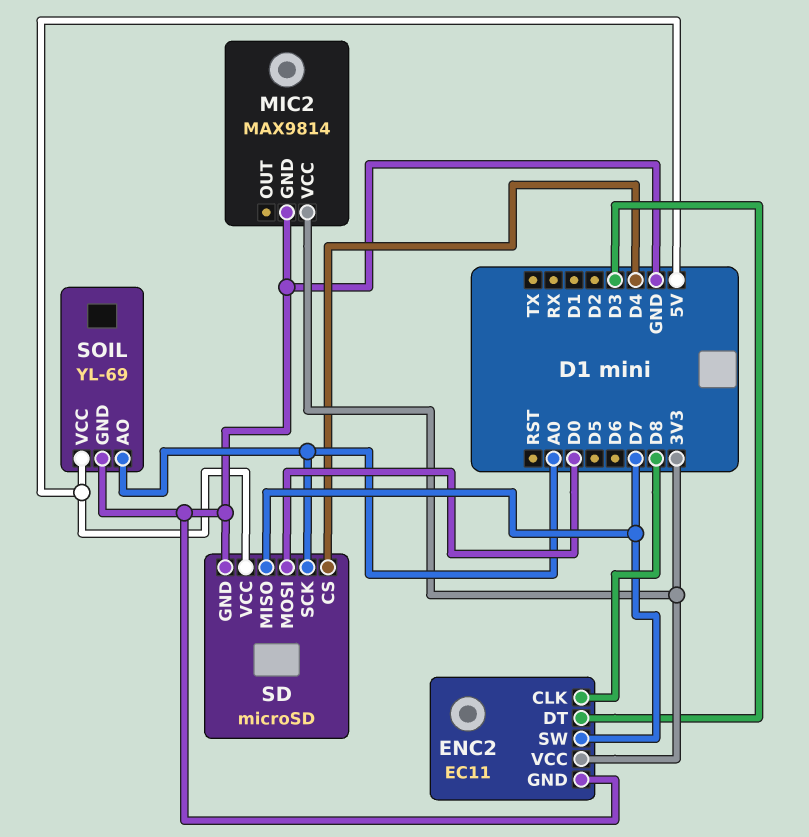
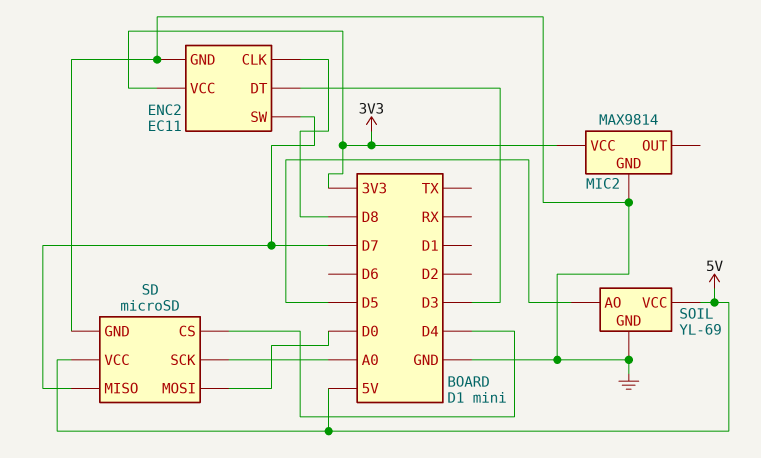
SOIL pin AO: A0 -> D5

